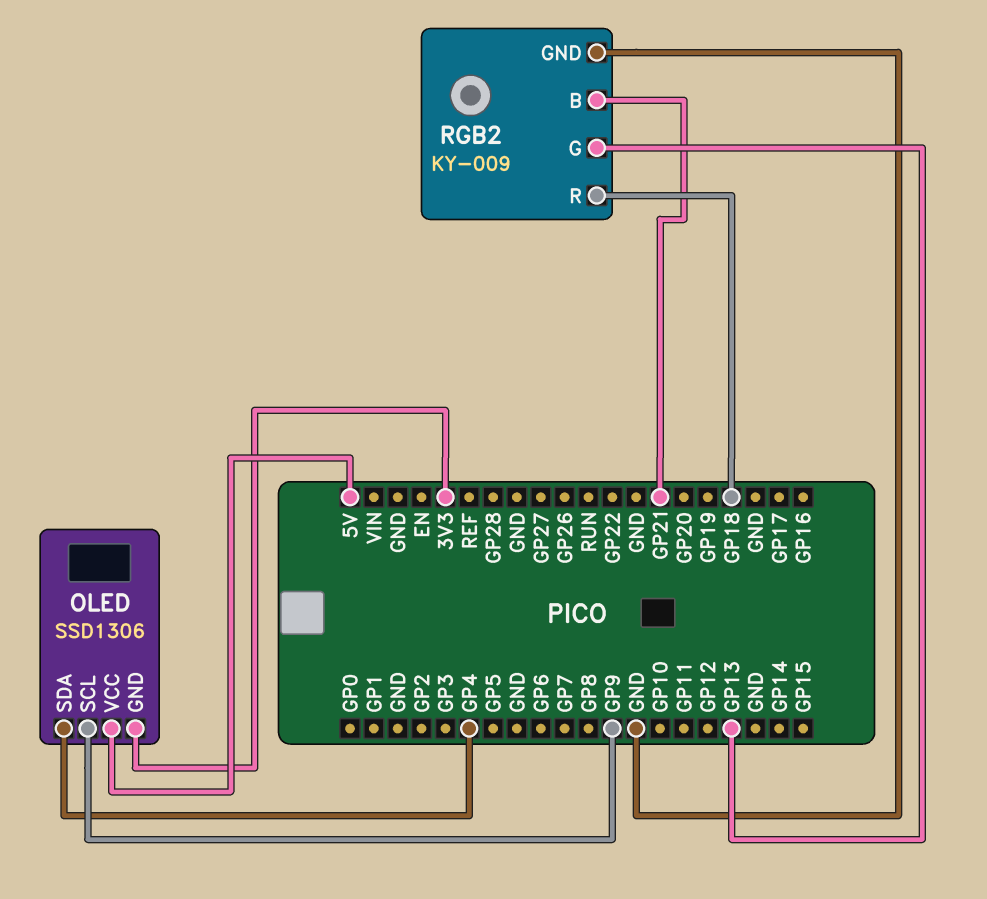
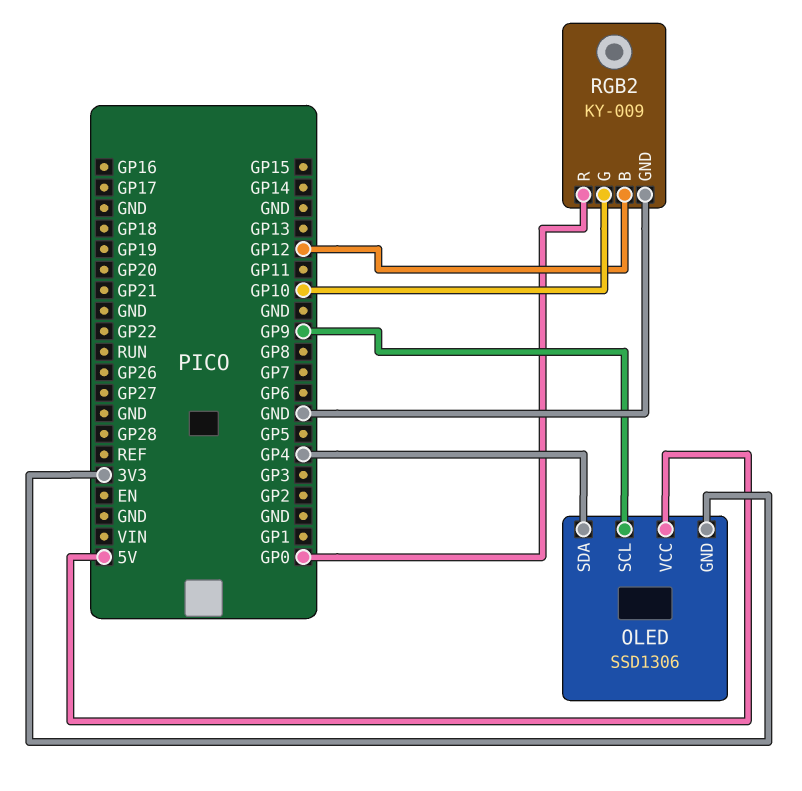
RGB2 pin B: GP21 -> GP12
RGB2 pin G: GP13 -> GP10
RGB2 pin R: GP18 -> GP0

